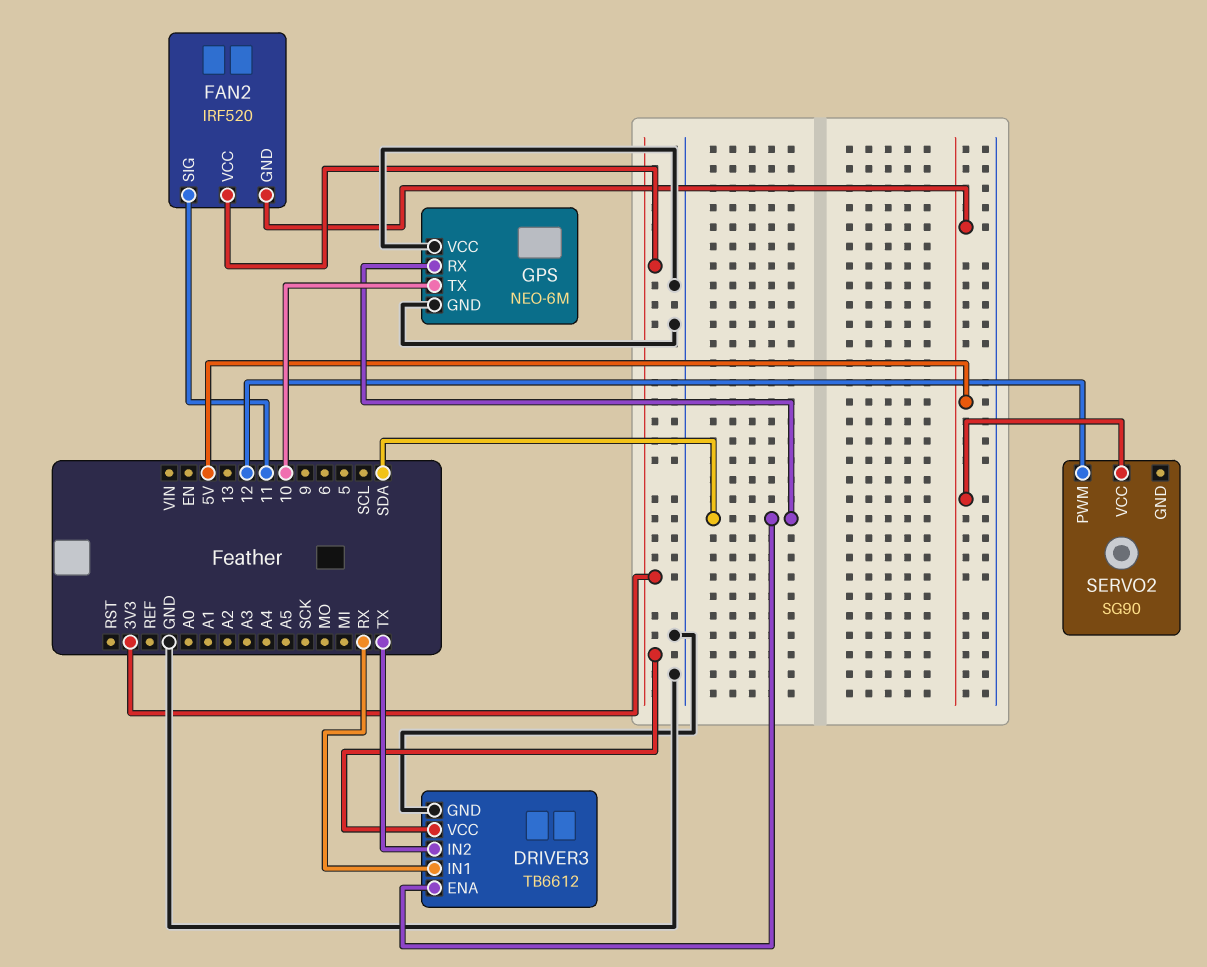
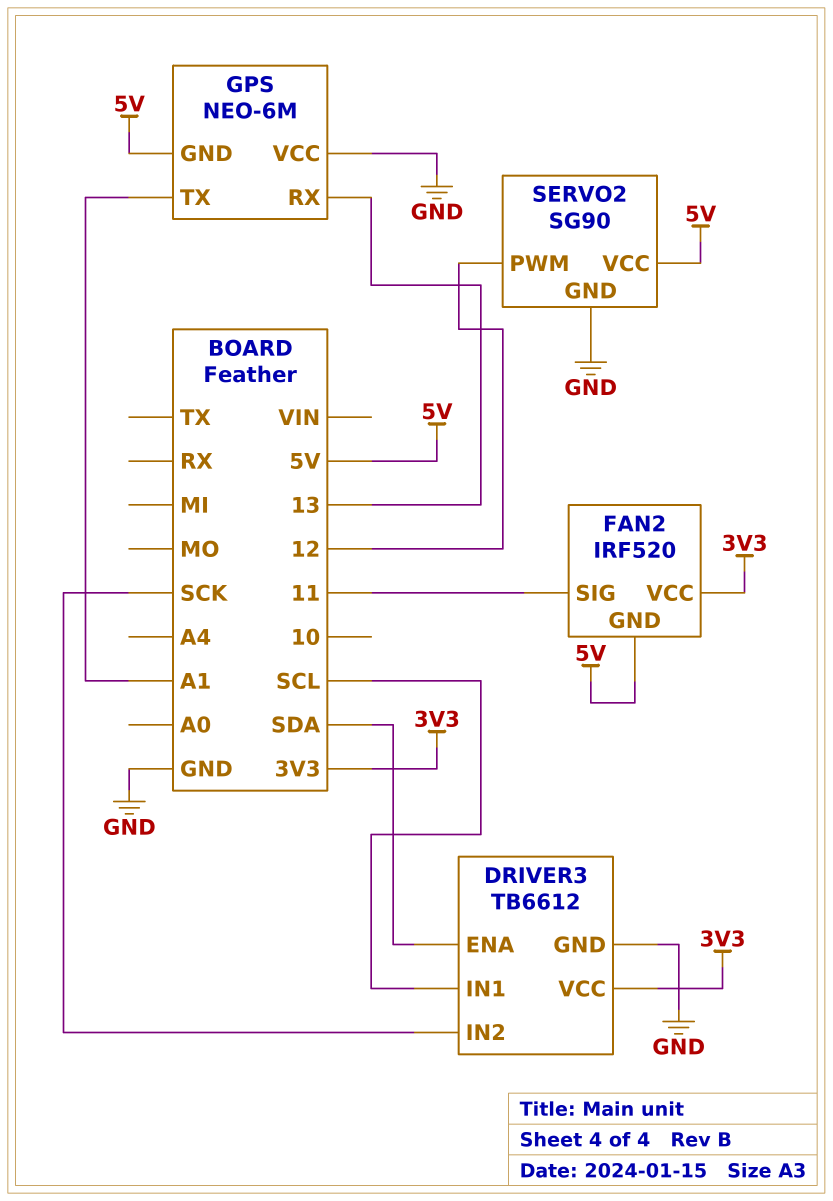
DRIVER3 pin IN1: RX -> SCL
DRIVER3 pin IN2: TX -> SCK
GPS pin GND: GND -> 5V
GPS pin RX: SDA -> 13
GPS pin TX: 10 -> A1
SERVO2 pin GND: none -> GND

